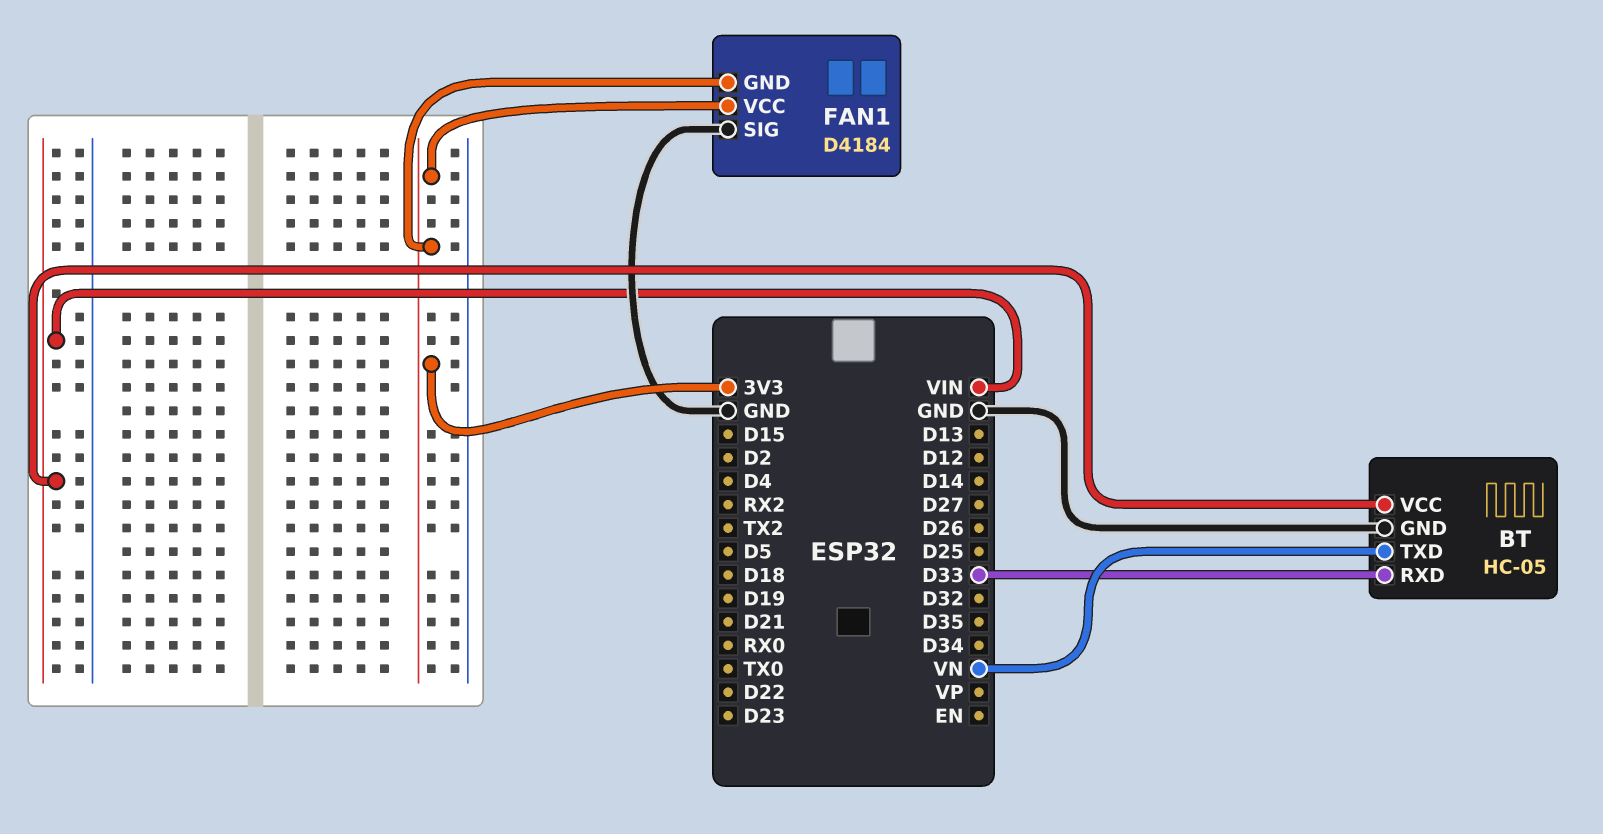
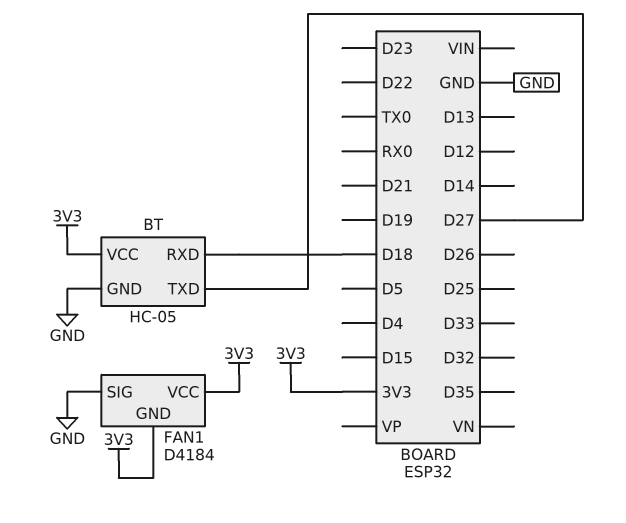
BT pin RXD: D33 -> D18
BT pin TXD: VN -> D27
BT pin VCC: VIN -> 3V3

